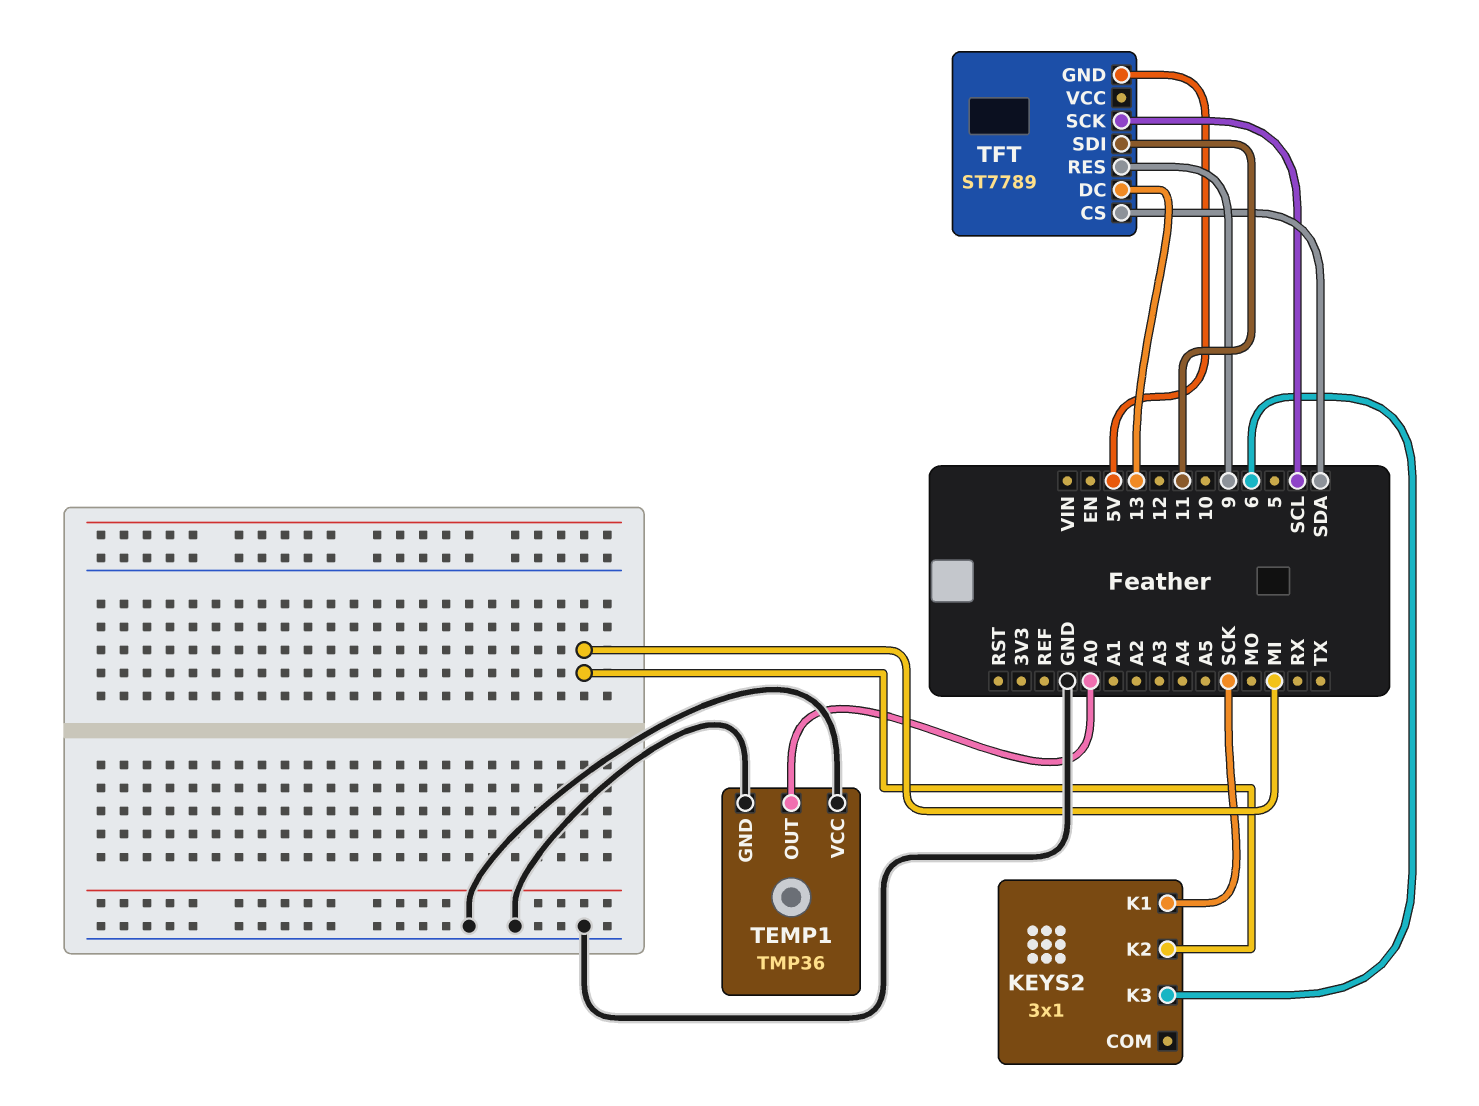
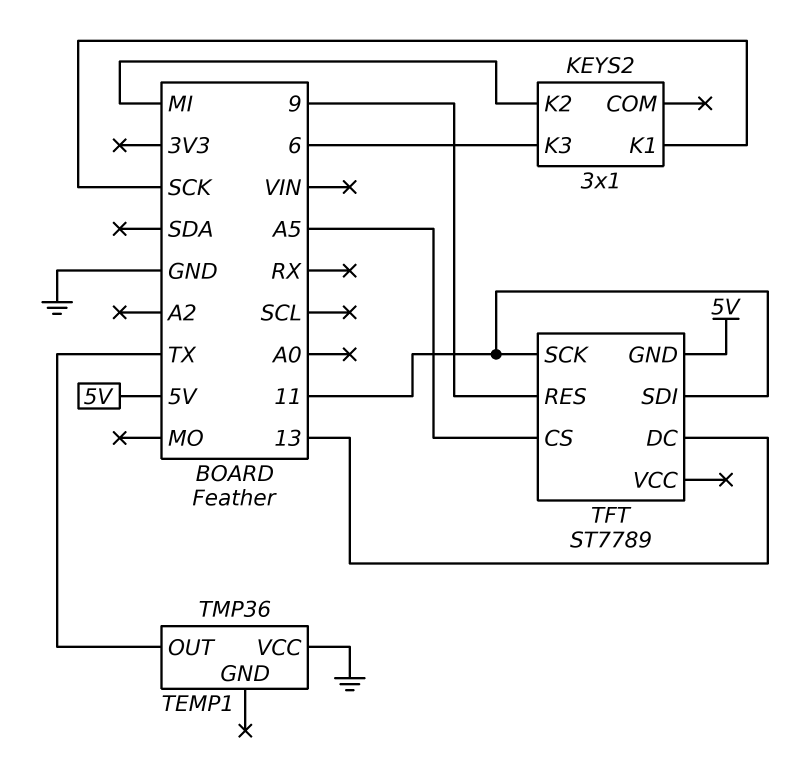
TEMP1 pin GND: GND -> none
TEMP1 pin OUT: A0 -> TX
TFT pin CS: SDA -> A5
TFT pin SCK: SCL -> 11

